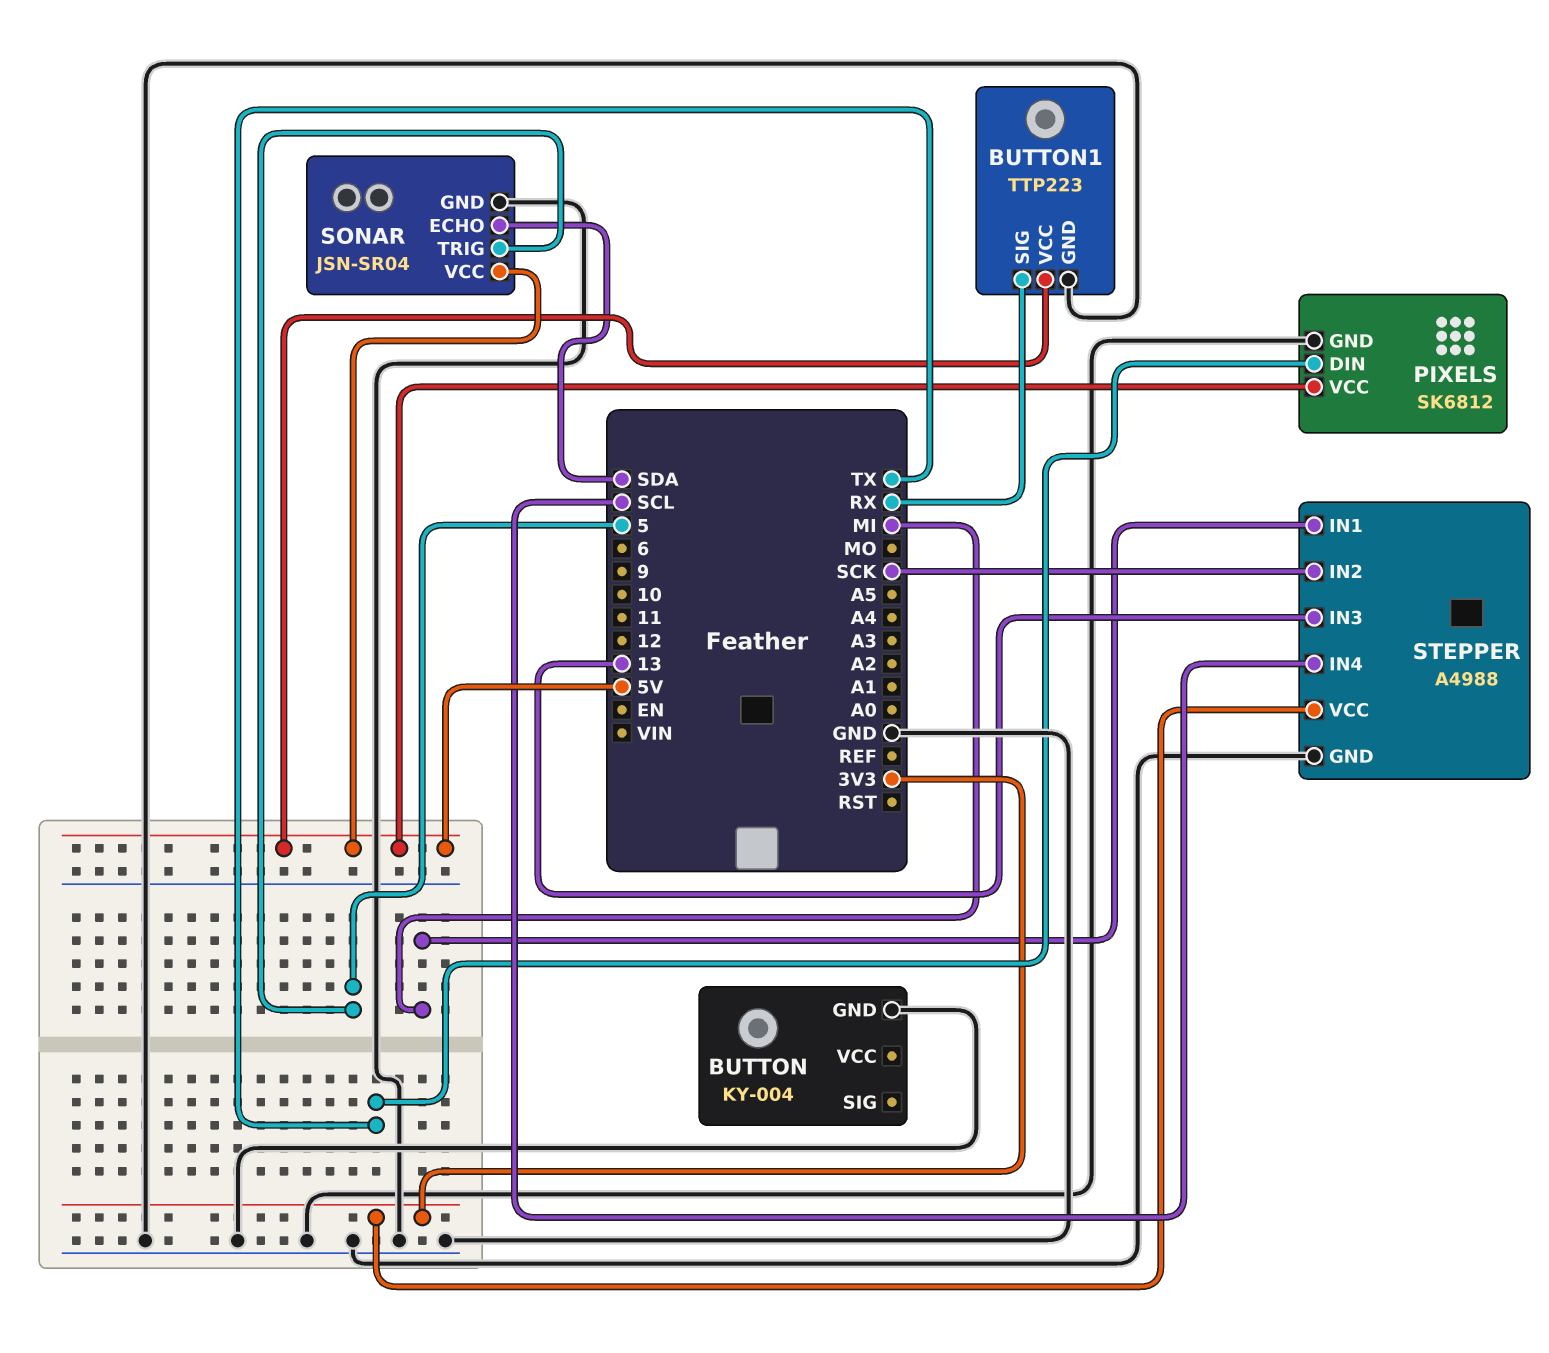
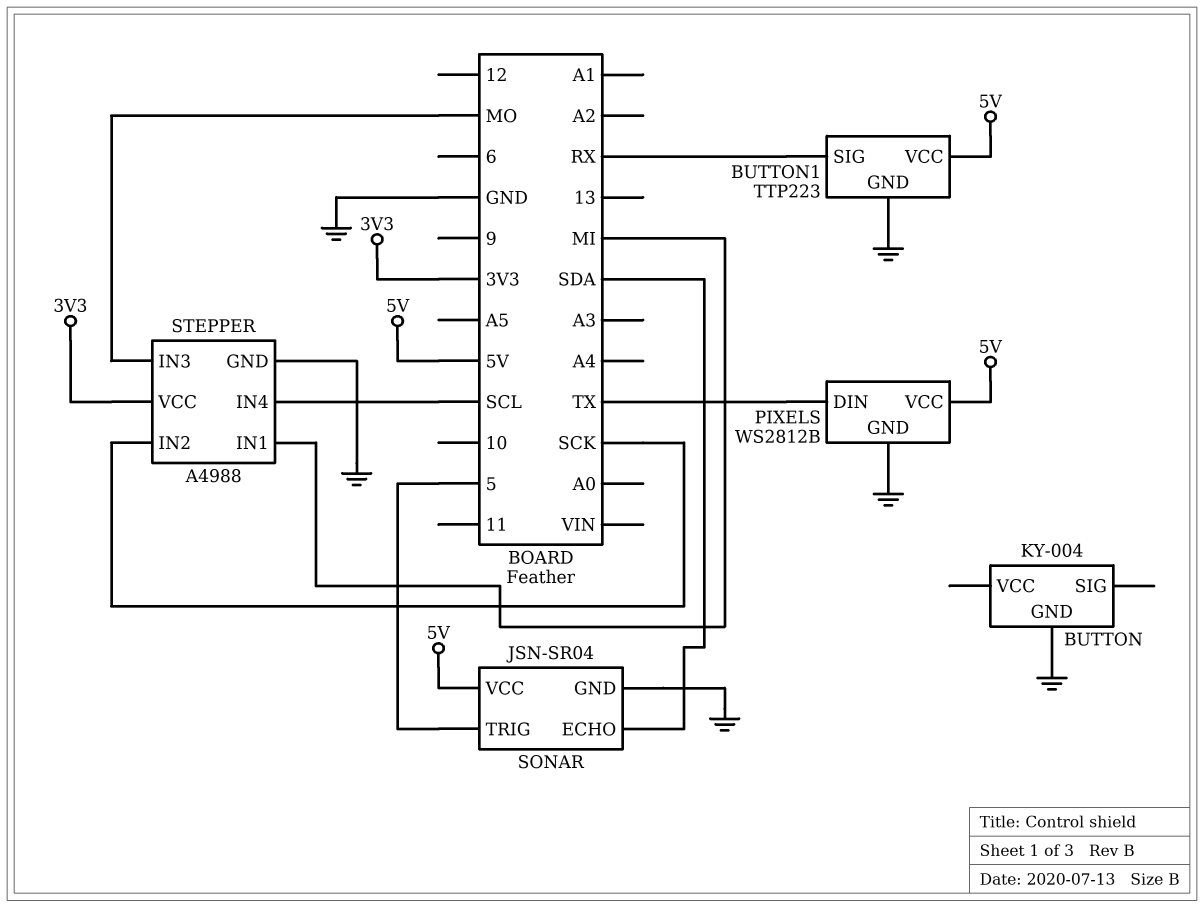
PIXELS: SK6812 -> WS2812B
STEPPER pin IN3: 13 -> MO

